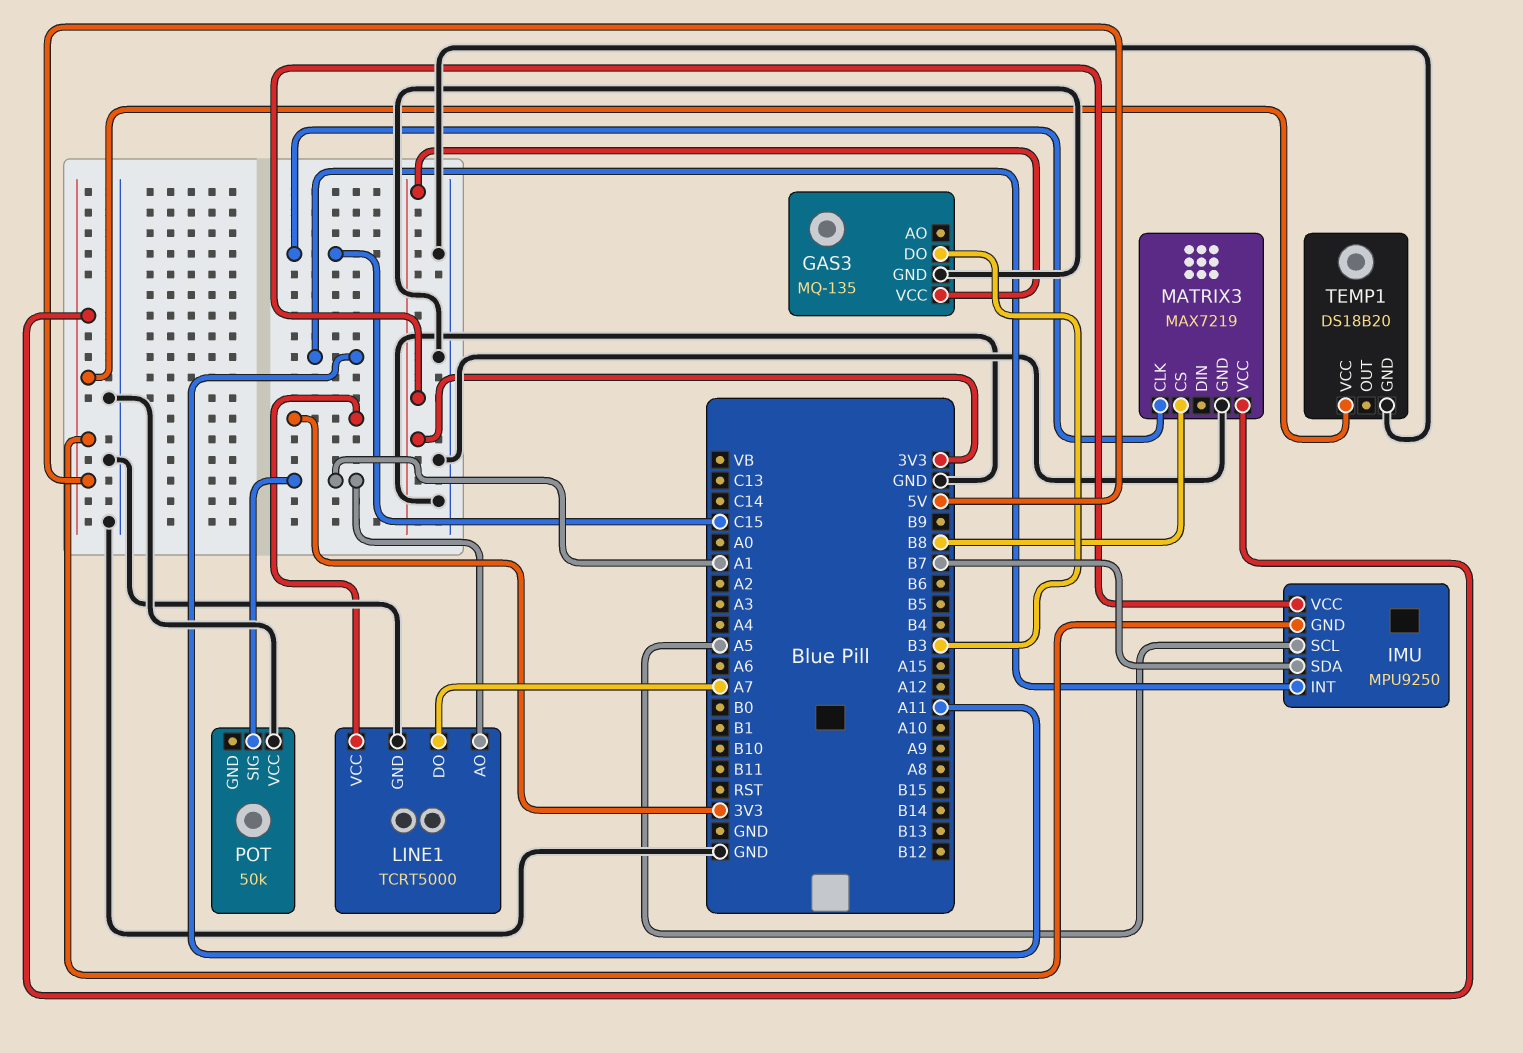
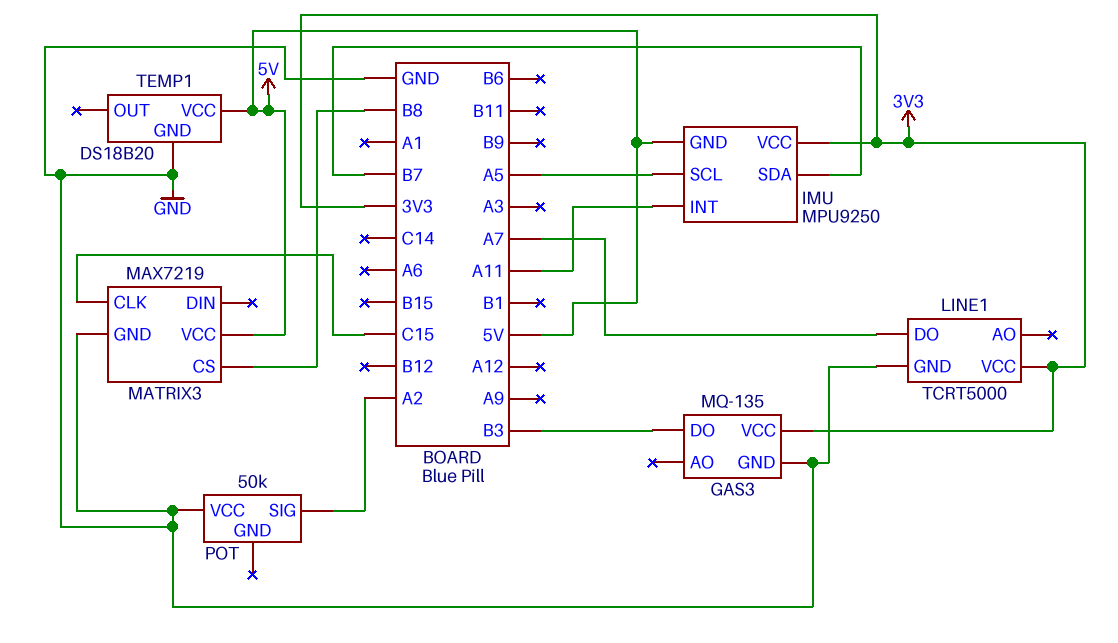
LINE1 pin AO: A1 -> none
POT pin SIG: A1 -> A2

